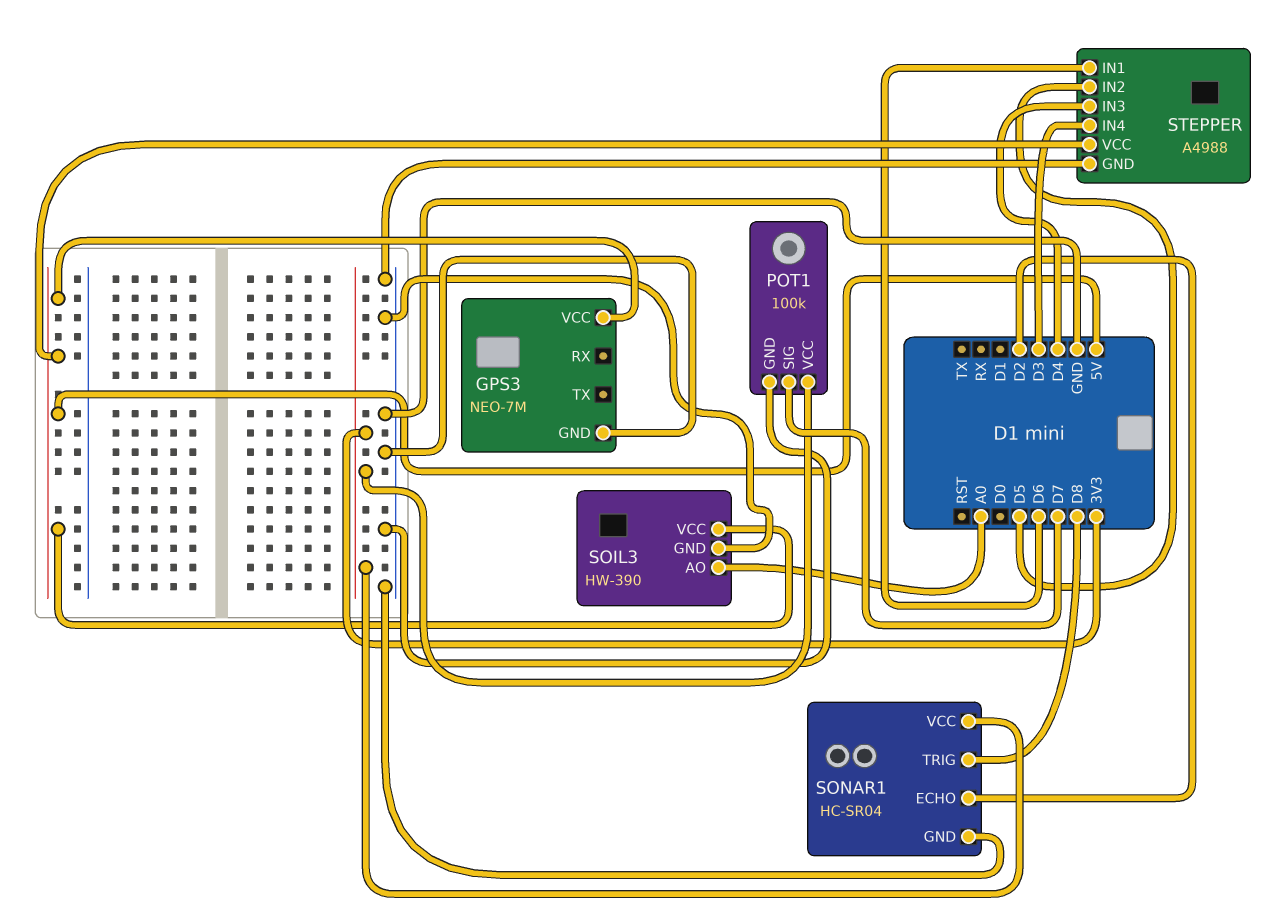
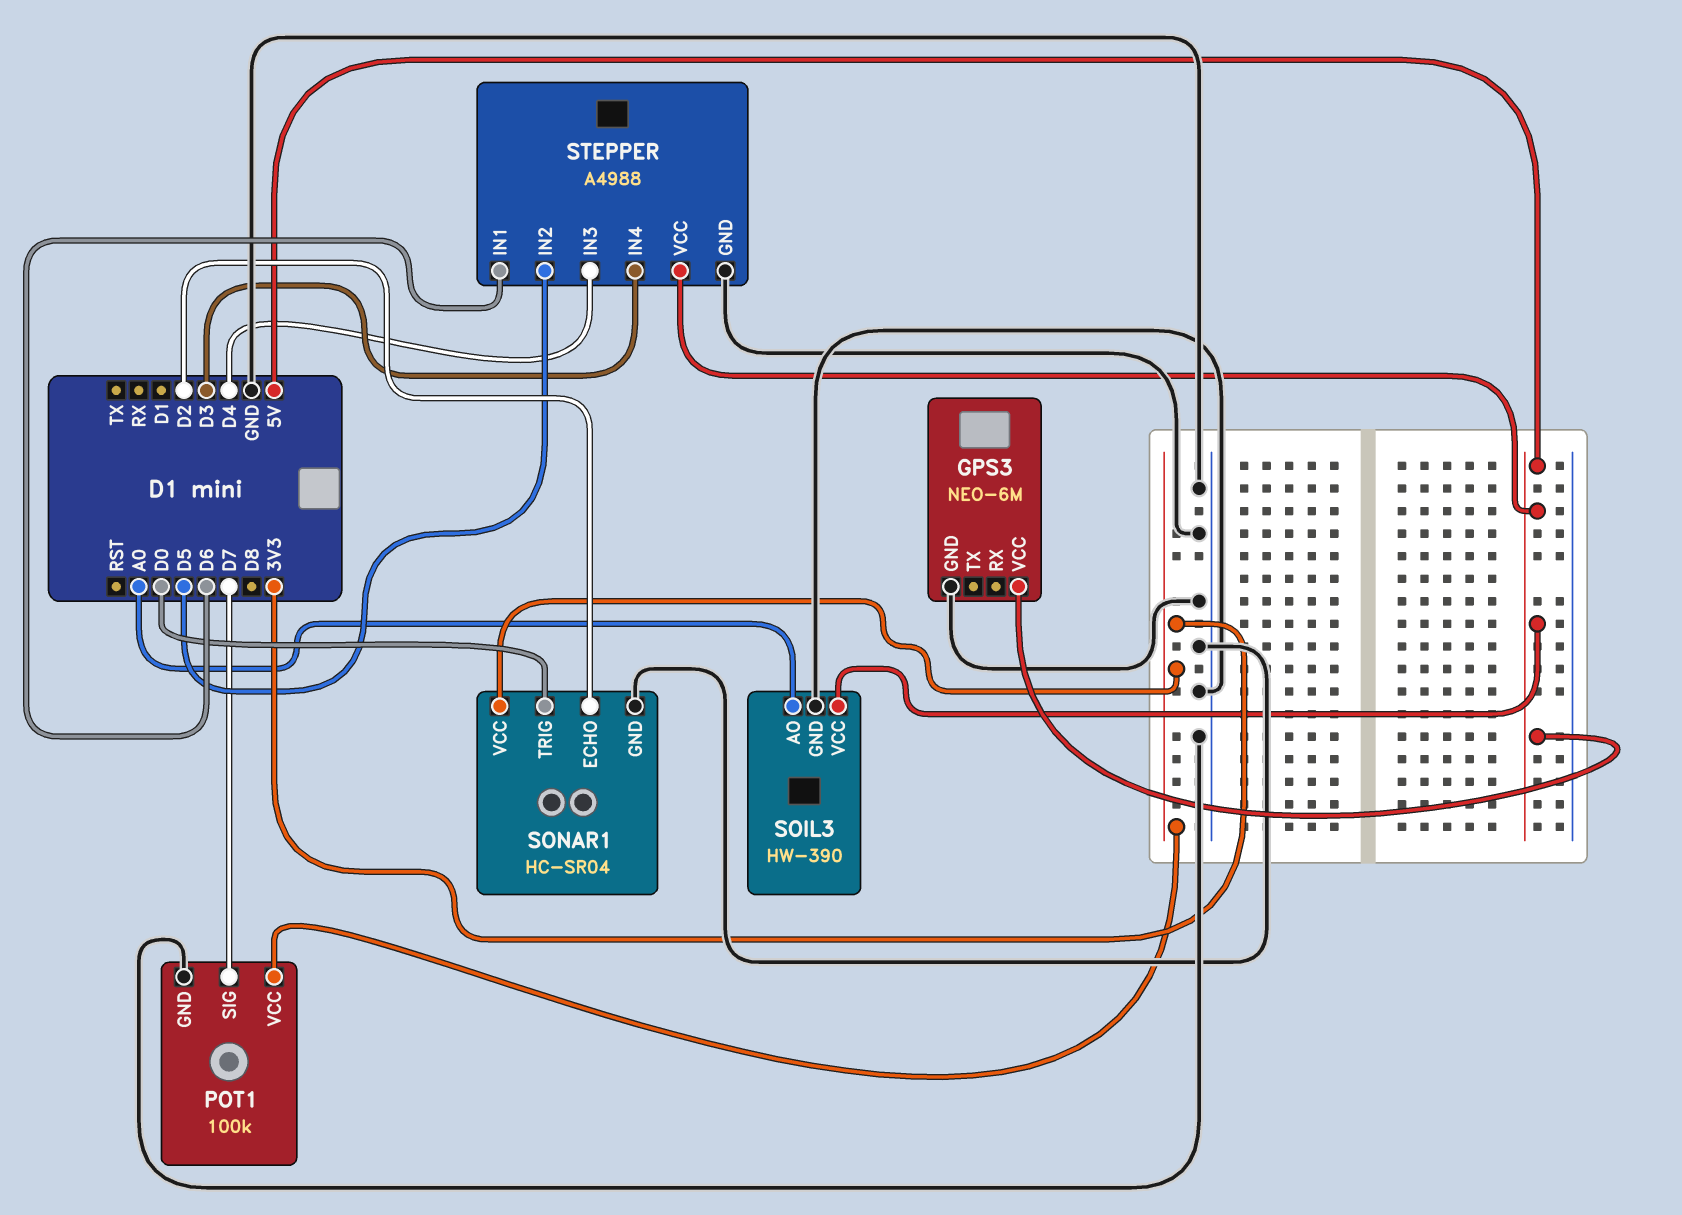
GPS3: NEO-7M -> NEO-6M
SONAR1 pin TRIG: D8 -> D0

